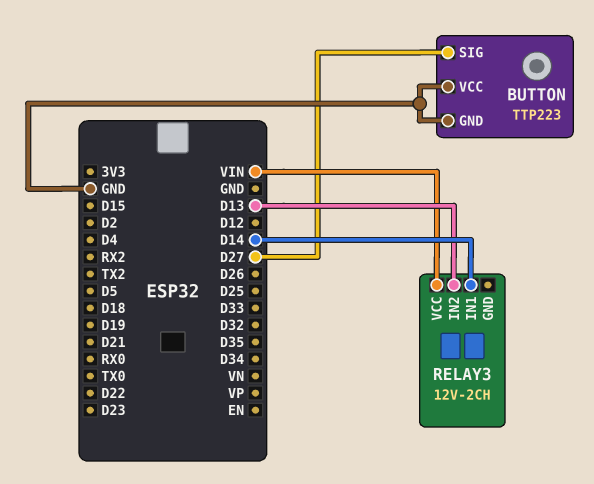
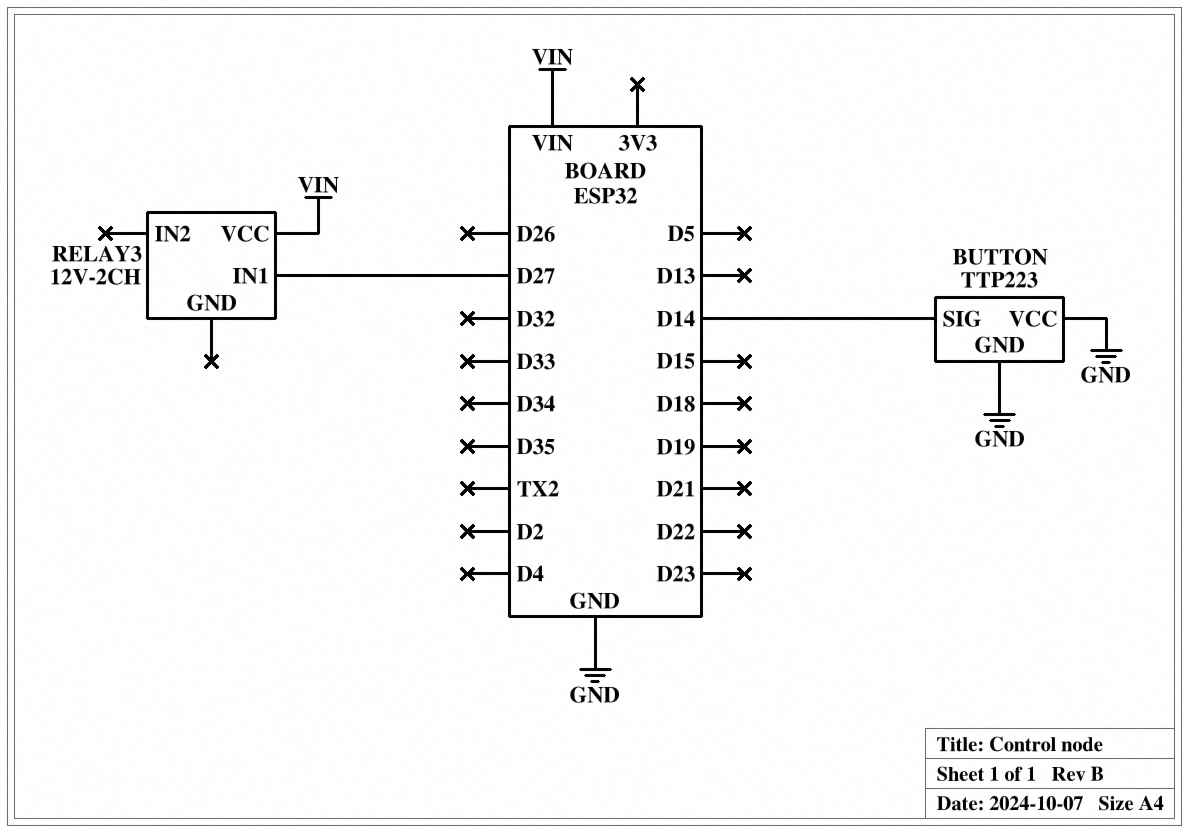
BUTTON pin SIG: D27 -> D14
RELAY3 pin IN1: D14 -> D27
RELAY3 pin IN2: D13 -> none

